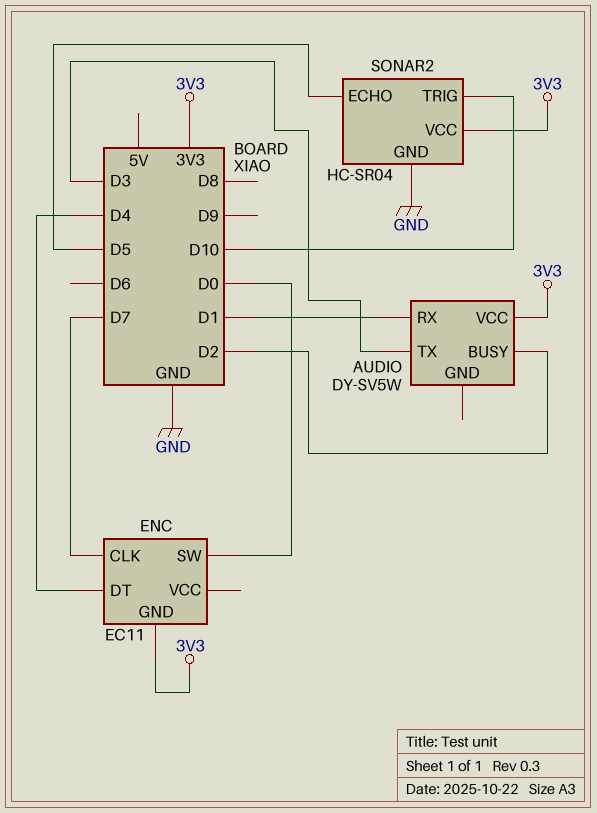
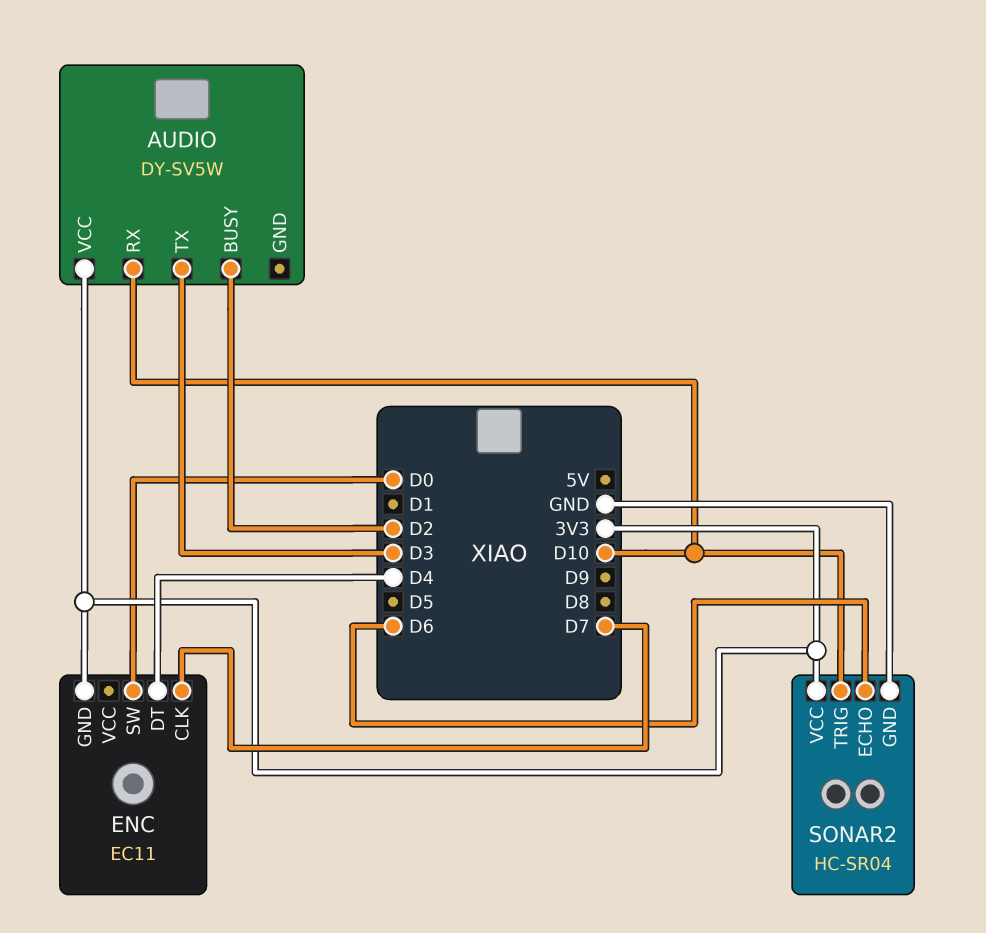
AUDIO pin RX: D1 -> D10
SONAR2 pin ECHO: D5 -> D6

